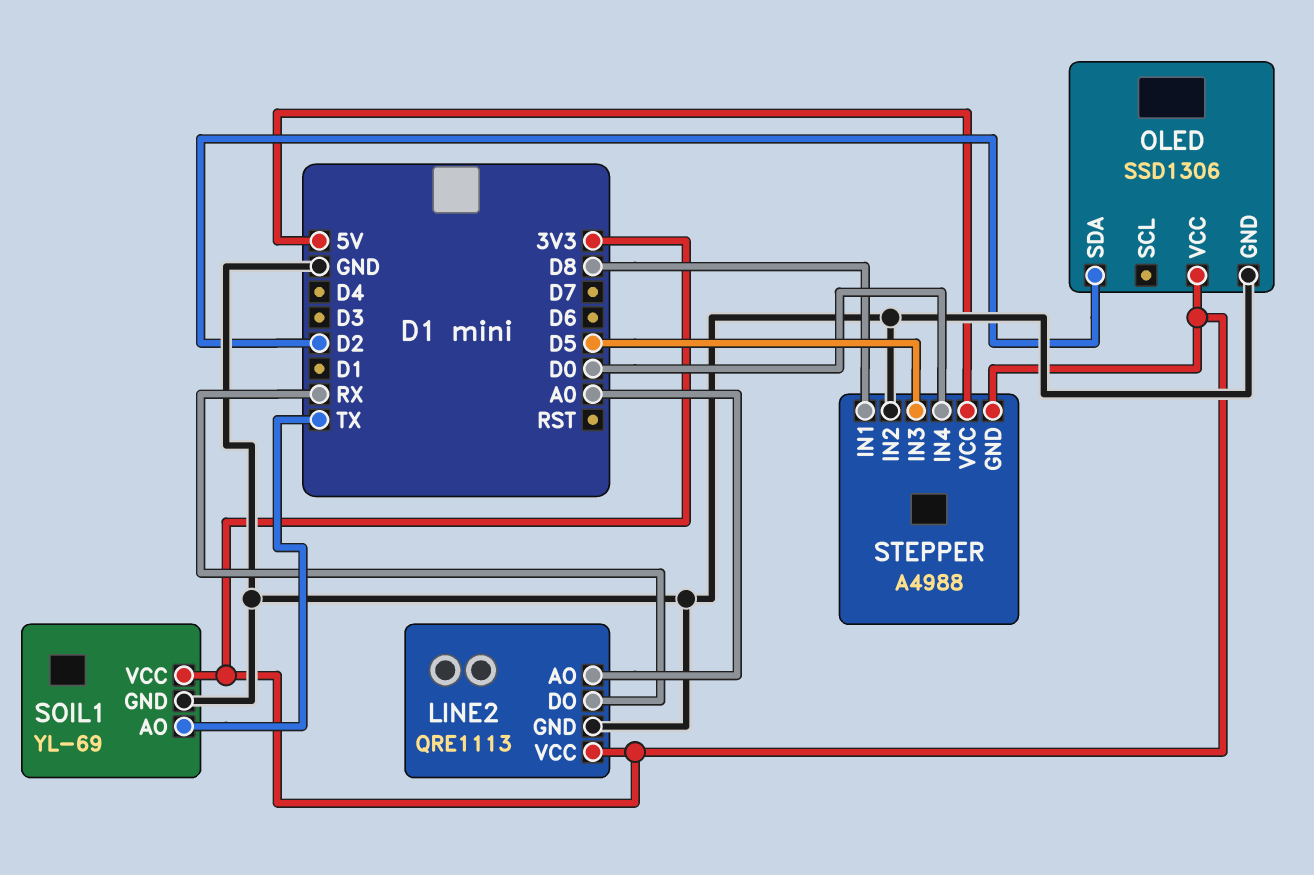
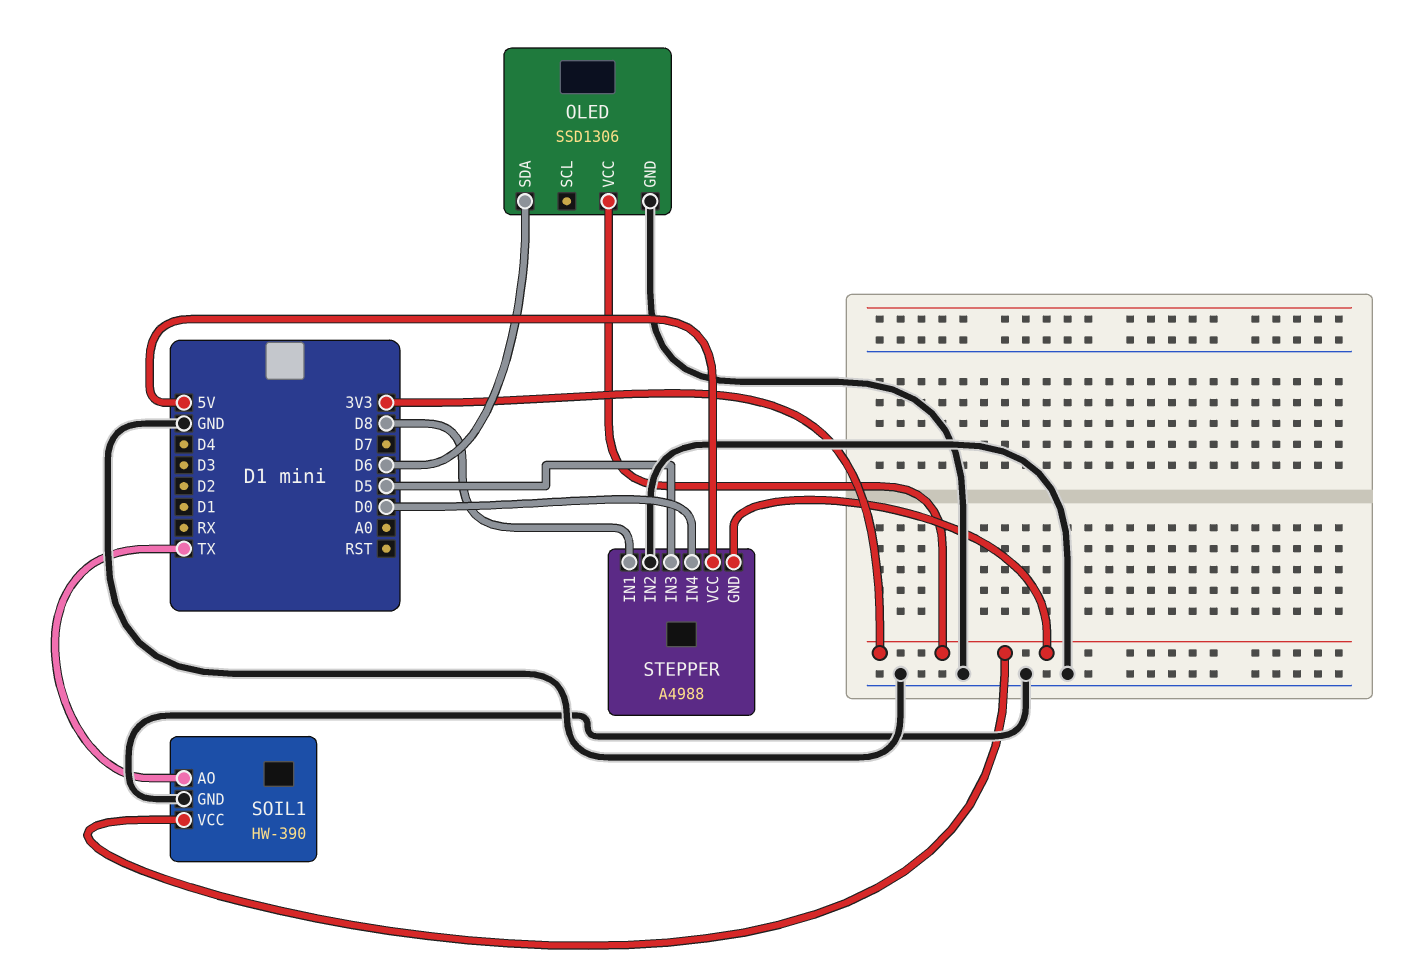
LINE2: QRE1113 -> none
LINE2 pin AO: A0 -> none
LINE2 pin DO: RX -> none
LINE2 pin GND: GND -> none
LINE2 pin VCC: 3V3 -> none
OLED pin SDA: D2 -> D6
SOIL1: YL-69 -> HW-390

